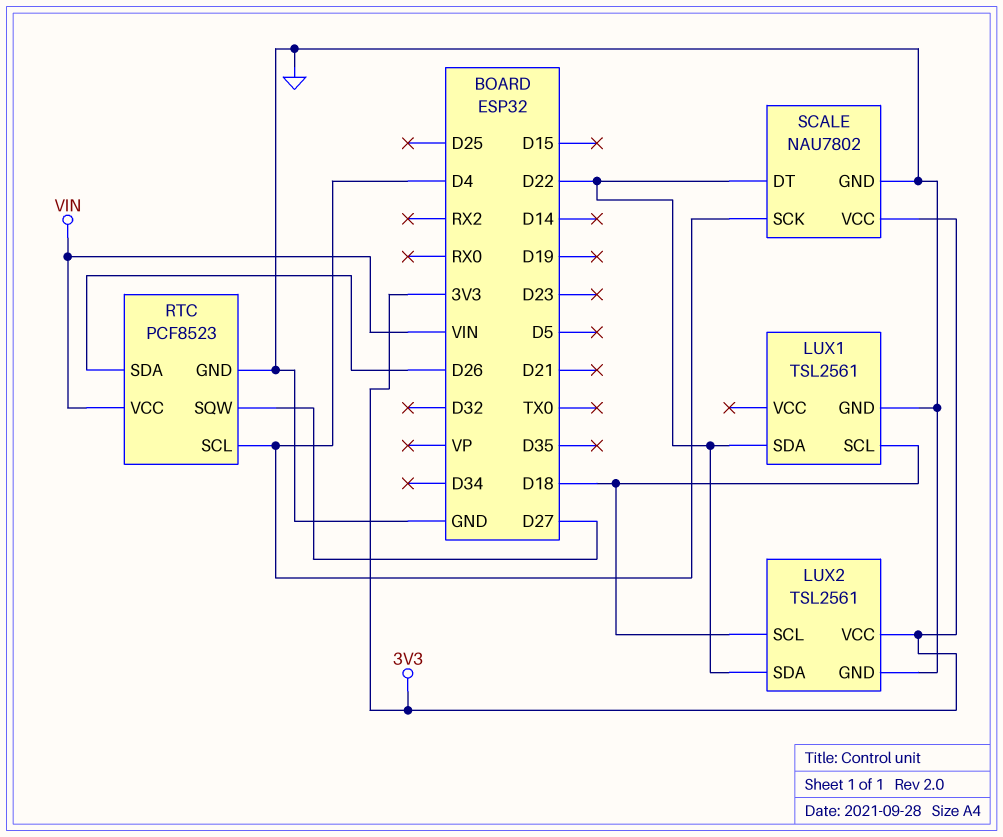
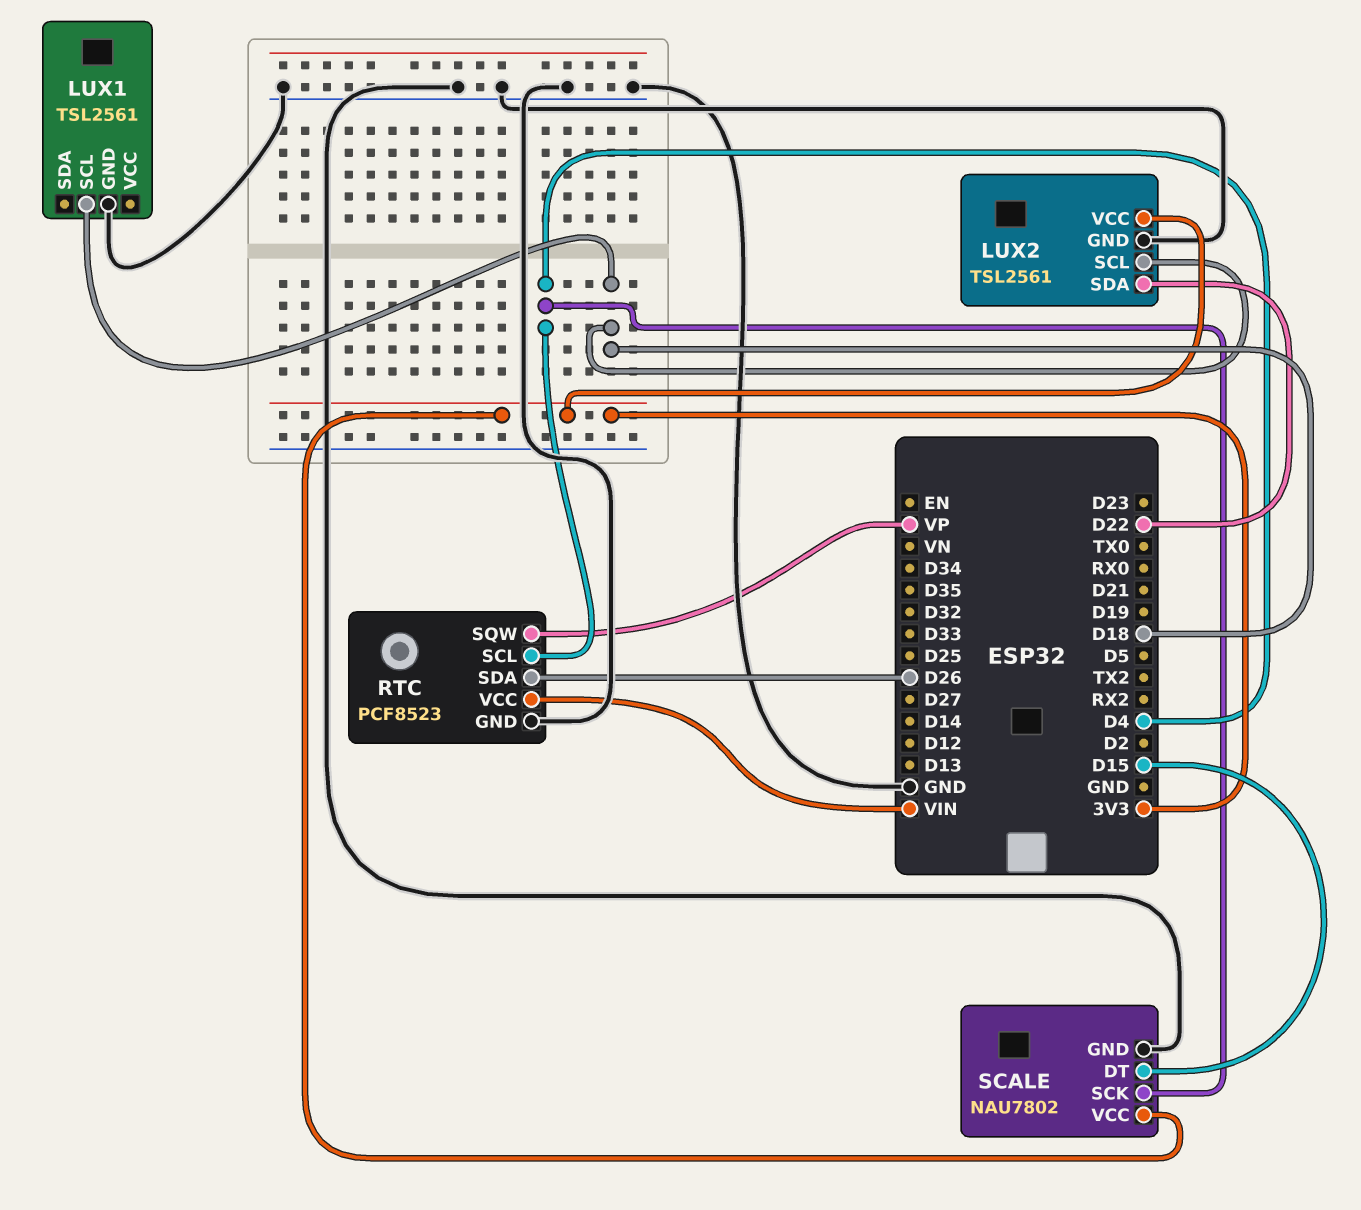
LUX1 pin SDA: D22 -> none
RTC pin SQW: D27 -> VP
SCALE pin DT: D22 -> D15

